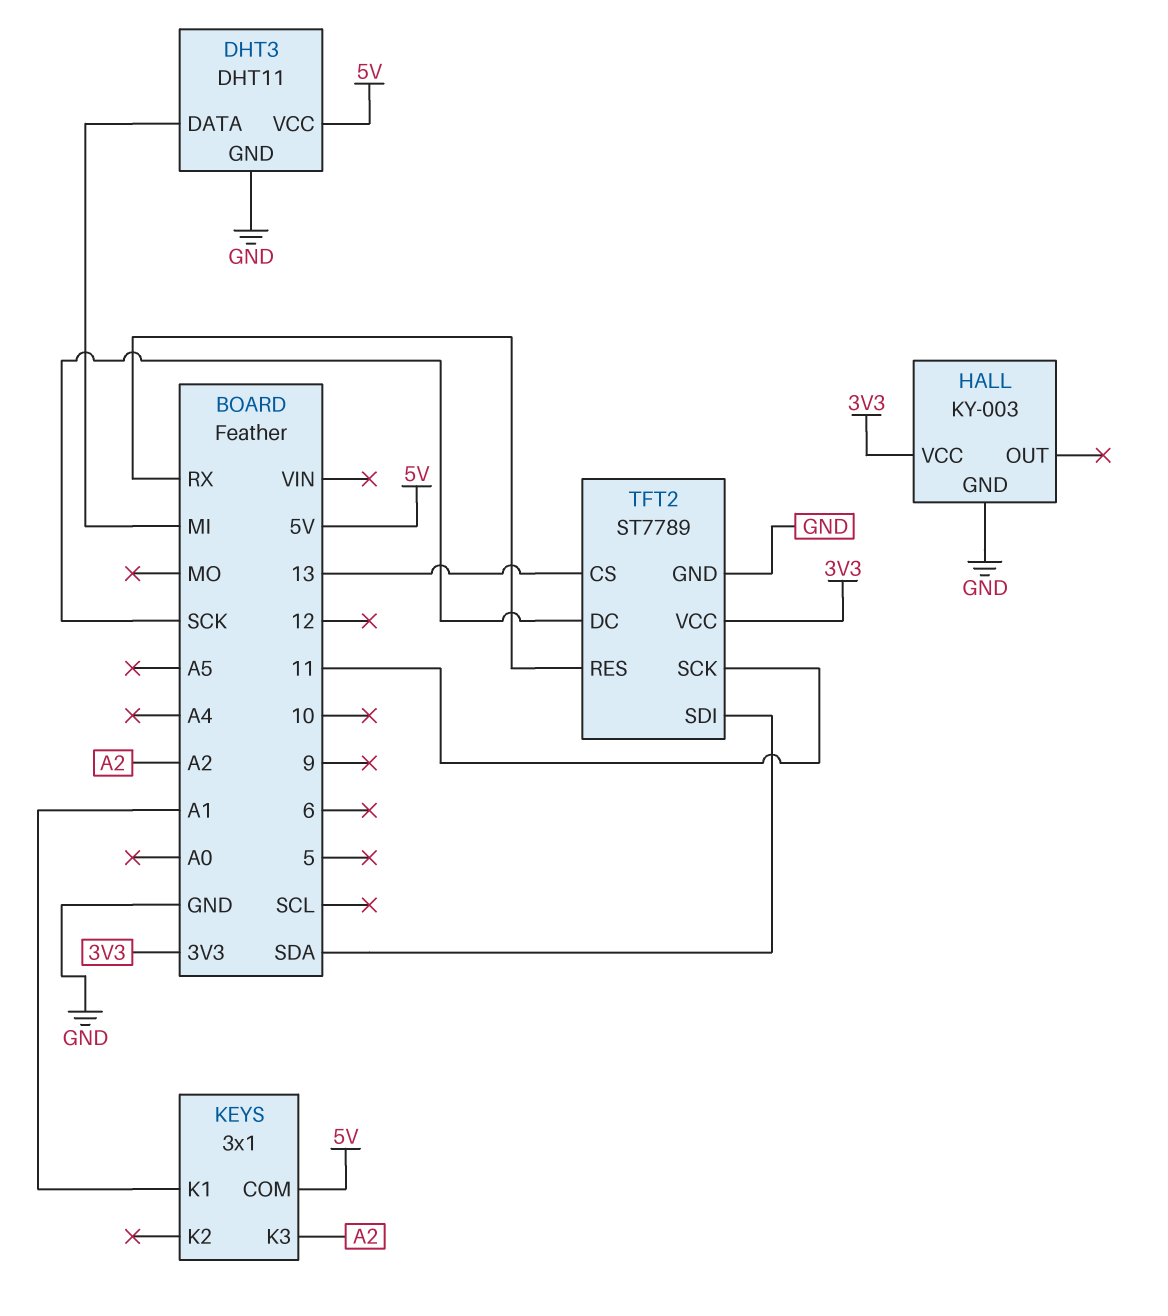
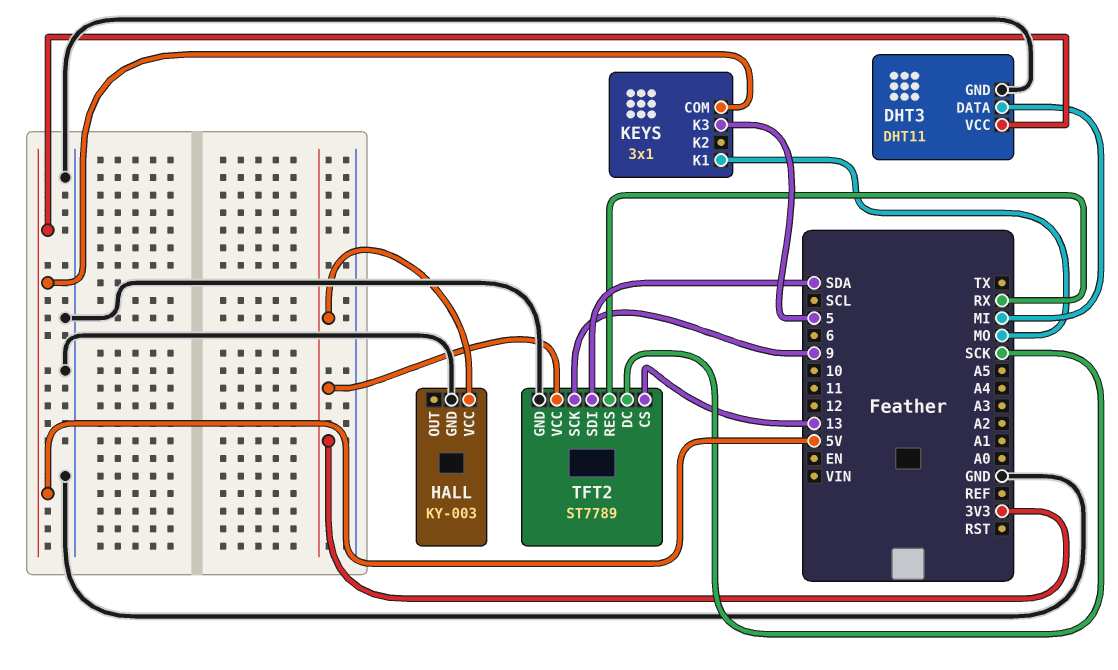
KEYS pin K1: A1 -> MO
KEYS pin K3: A2 -> 5
TFT2 pin SCK: 11 -> 9

